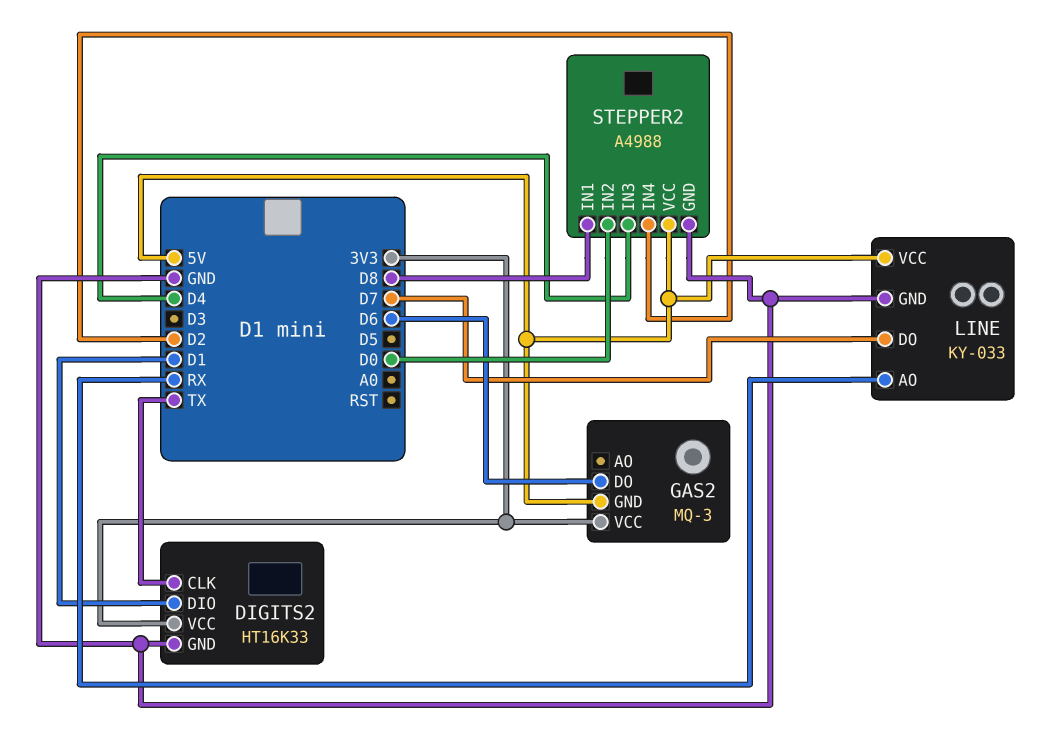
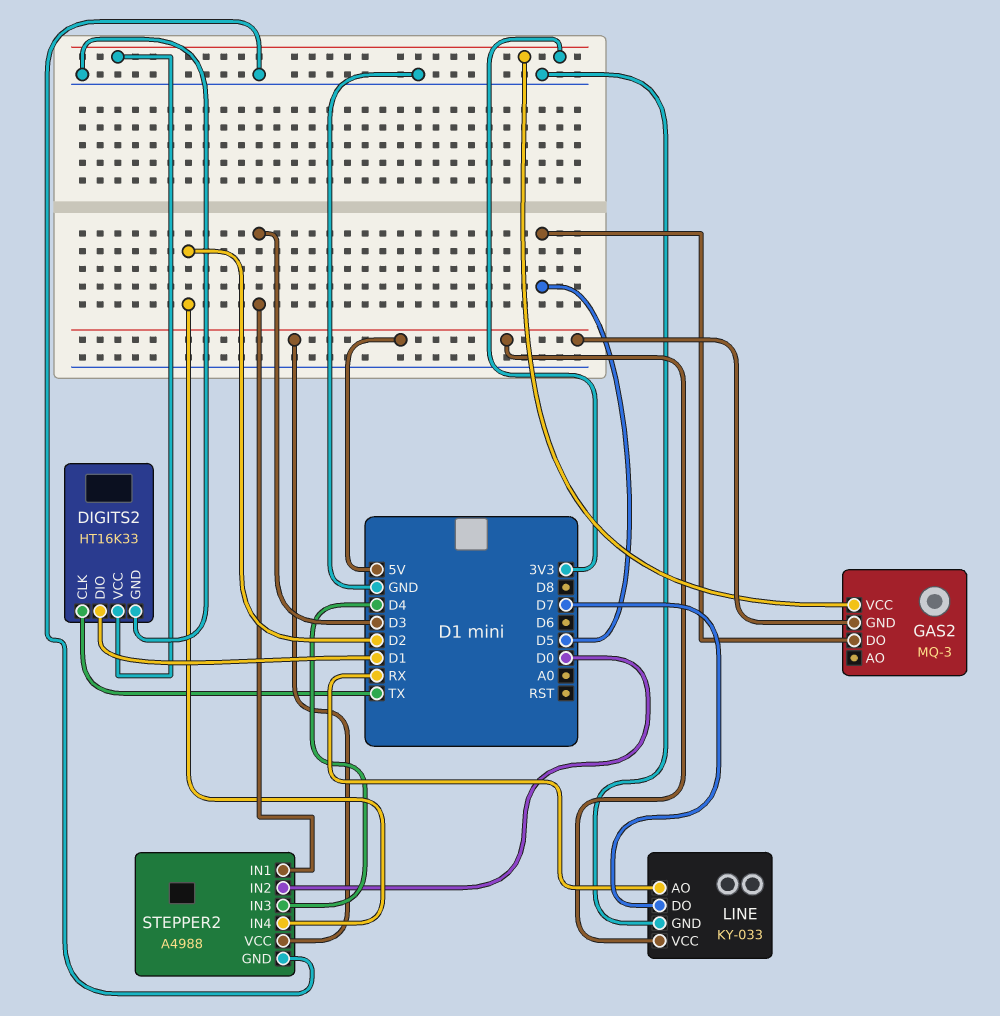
GAS2 pin DO: D6 -> D5
STEPPER2 pin IN1: D8 -> D3

